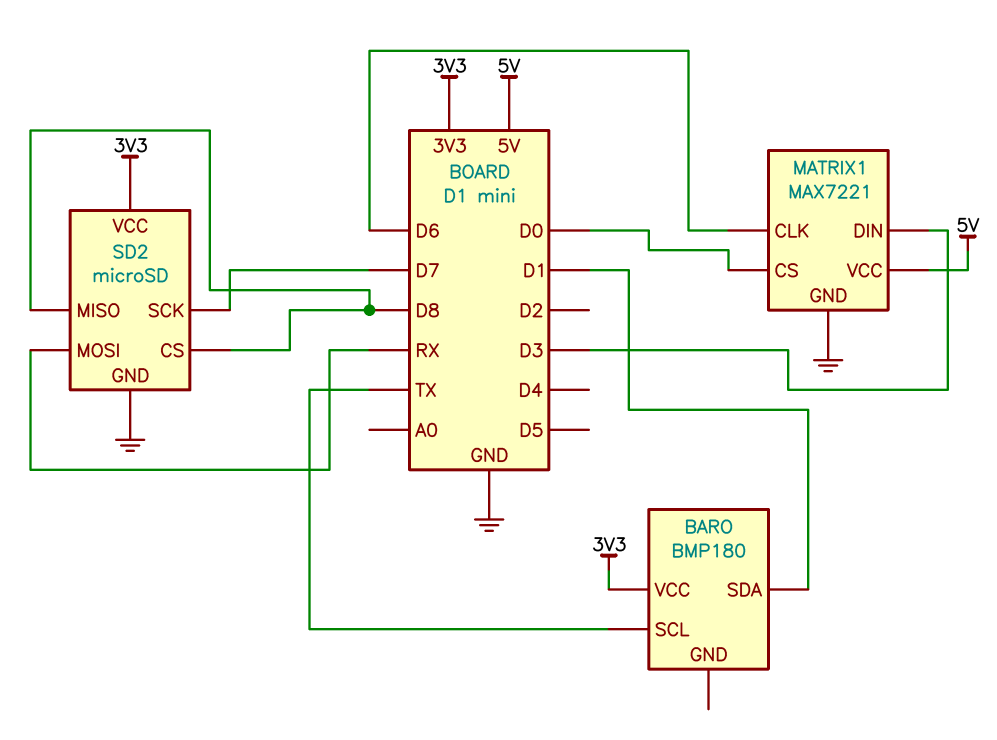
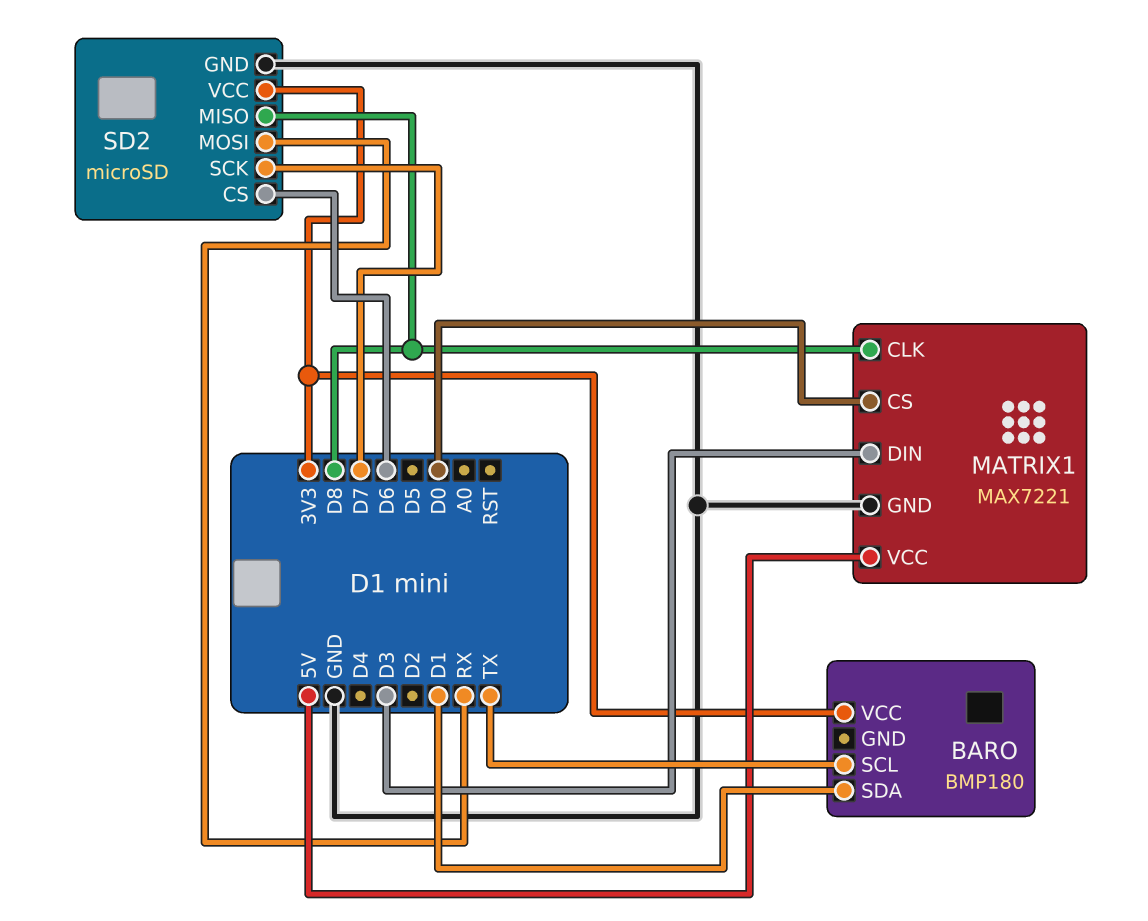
MATRIX1 pin CLK: D6 -> D8
SD2 pin CS: D8 -> D6

